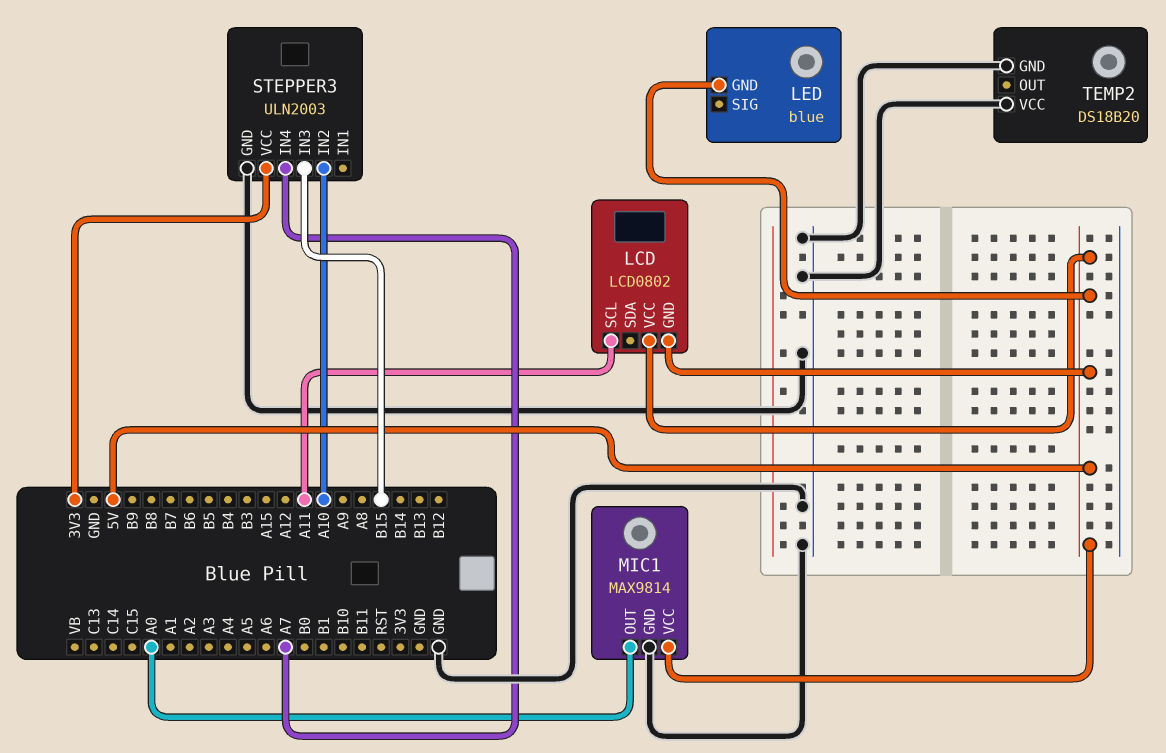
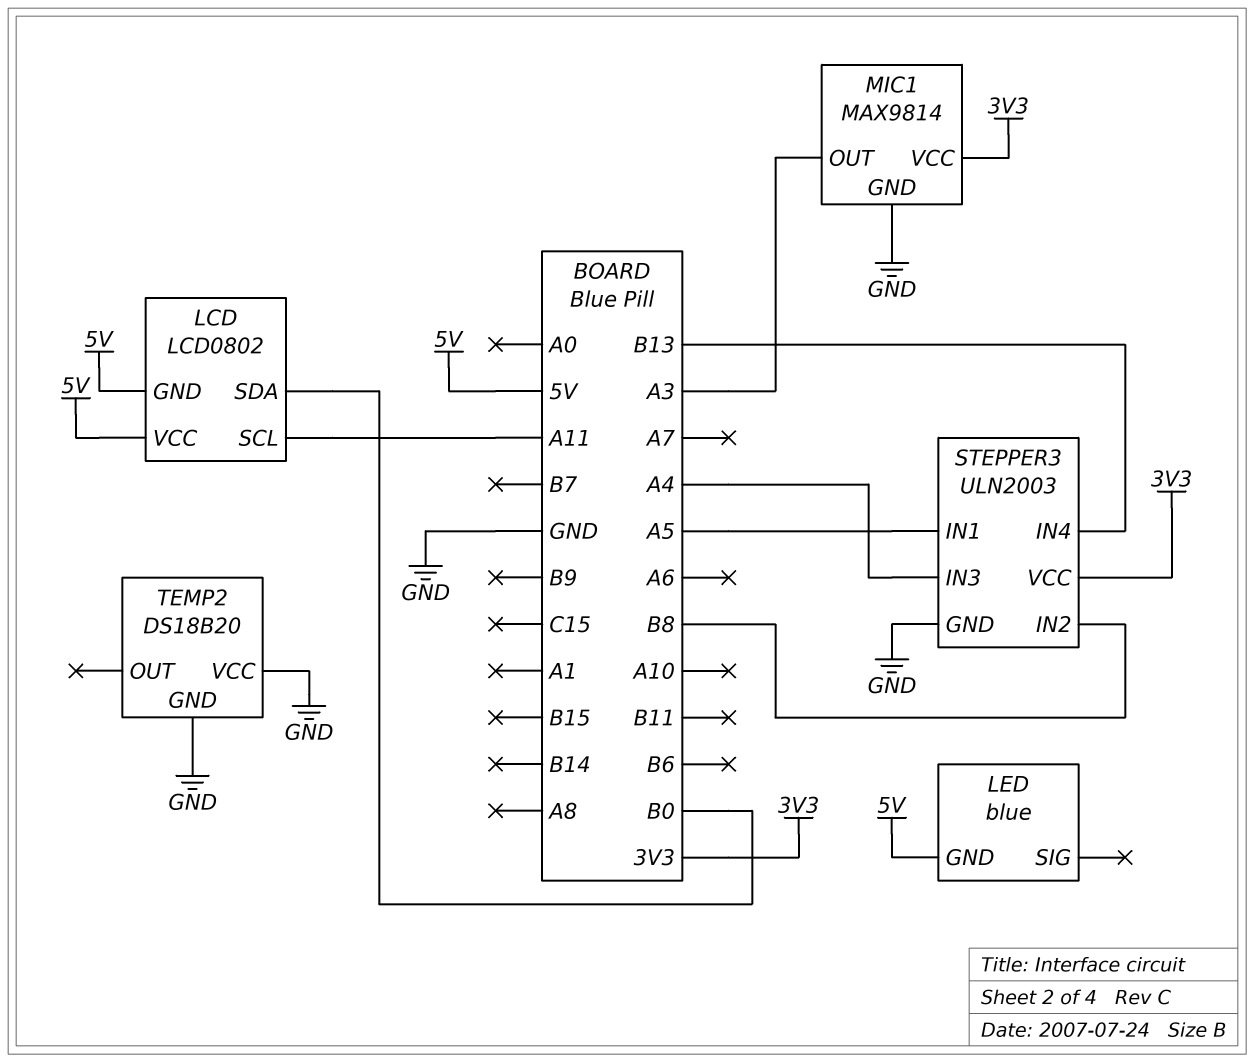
LCD pin SDA: none -> B0
MIC1 pin OUT: A0 -> A3
MIC1 pin VCC: 5V -> 3V3
STEPPER3 pin IN1: none -> A5
STEPPER3 pin IN2: A10 -> B8
STEPPER3 pin IN3: B15 -> A4
STEPPER3 pin IN4: A7 -> B13

